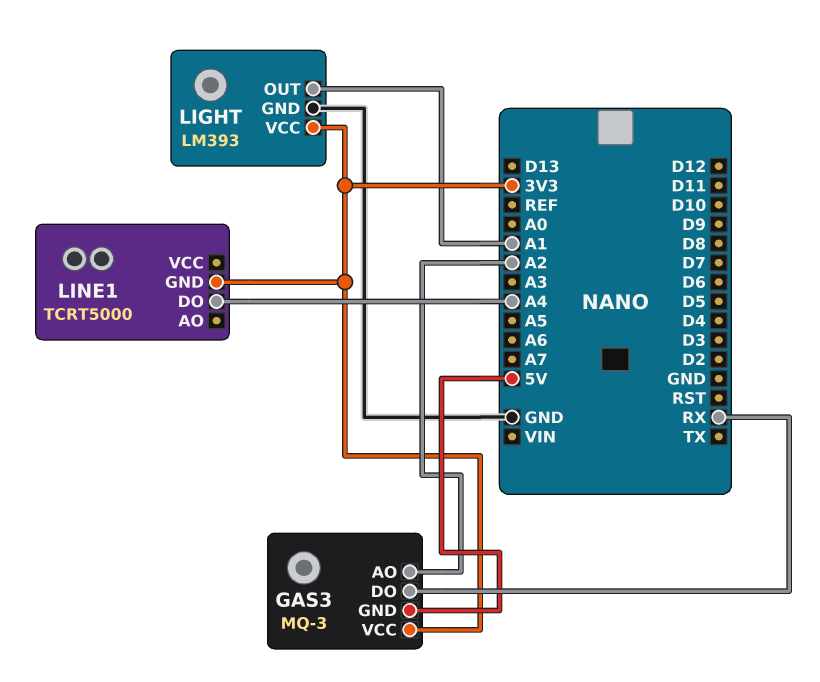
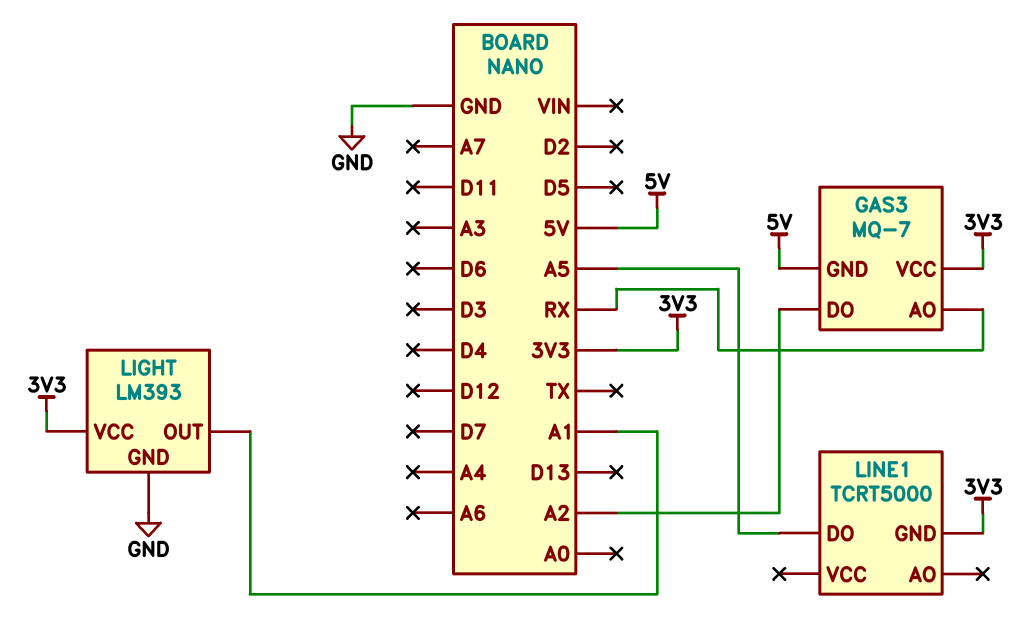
GAS3: MQ-3 -> MQ-7
GAS3 pin AO: A2 -> RX
GAS3 pin DO: RX -> A2
LINE1 pin DO: A4 -> A5

